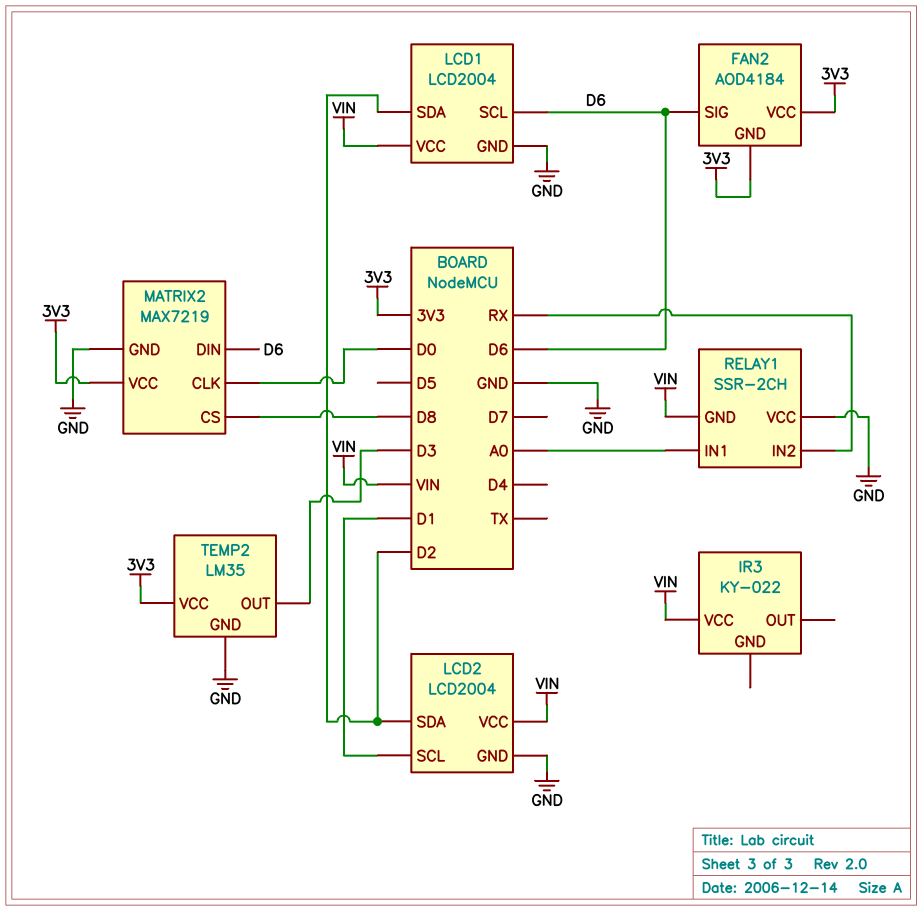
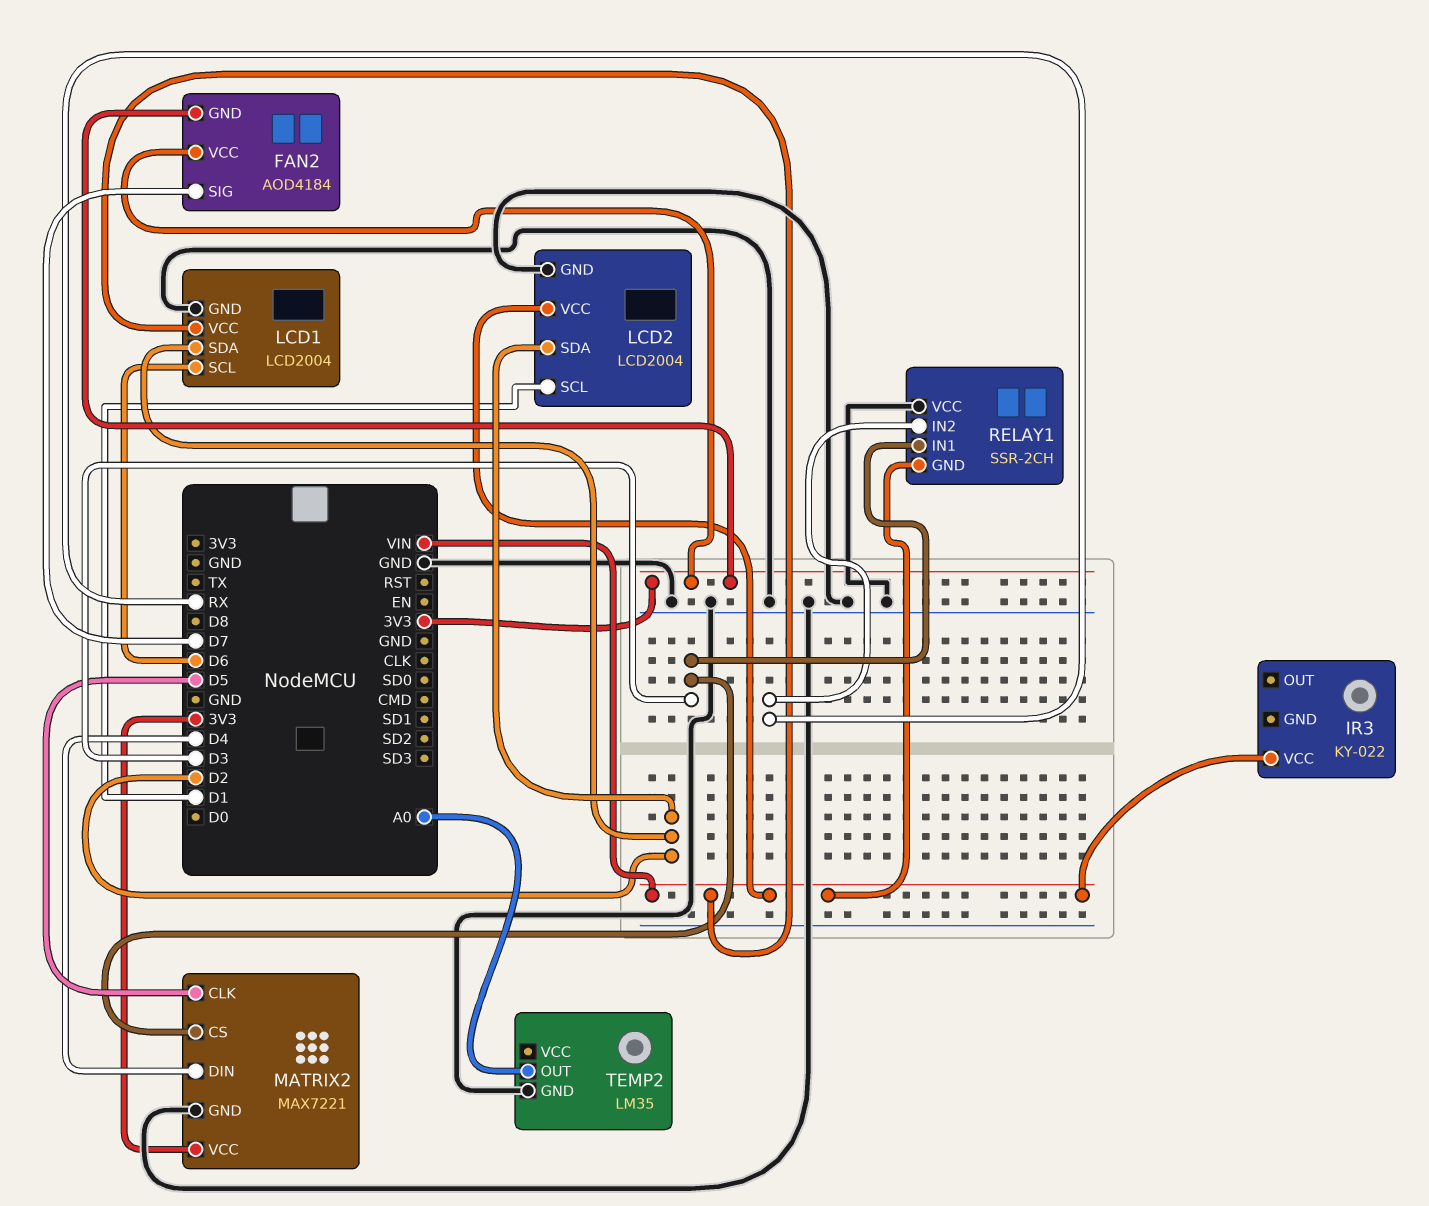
FAN2 pin SIG: D6 -> D7
MATRIX2: MAX7219 -> MAX7221
MATRIX2 pin CLK: D0 -> D5
MATRIX2 pin CS: D8 -> D3
MATRIX2 pin DIN: D6 -> D4
RELAY1 pin IN1: A0 -> D3
TEMP2 pin OUT: D3 -> A0
TEMP2 pin VCC: 3V3 -> none

